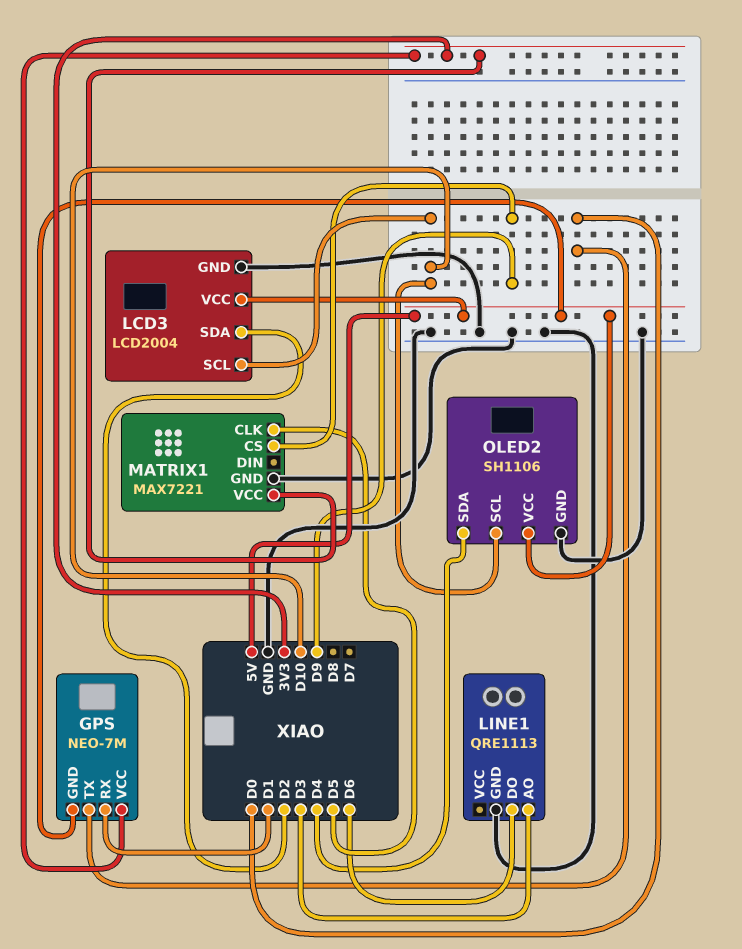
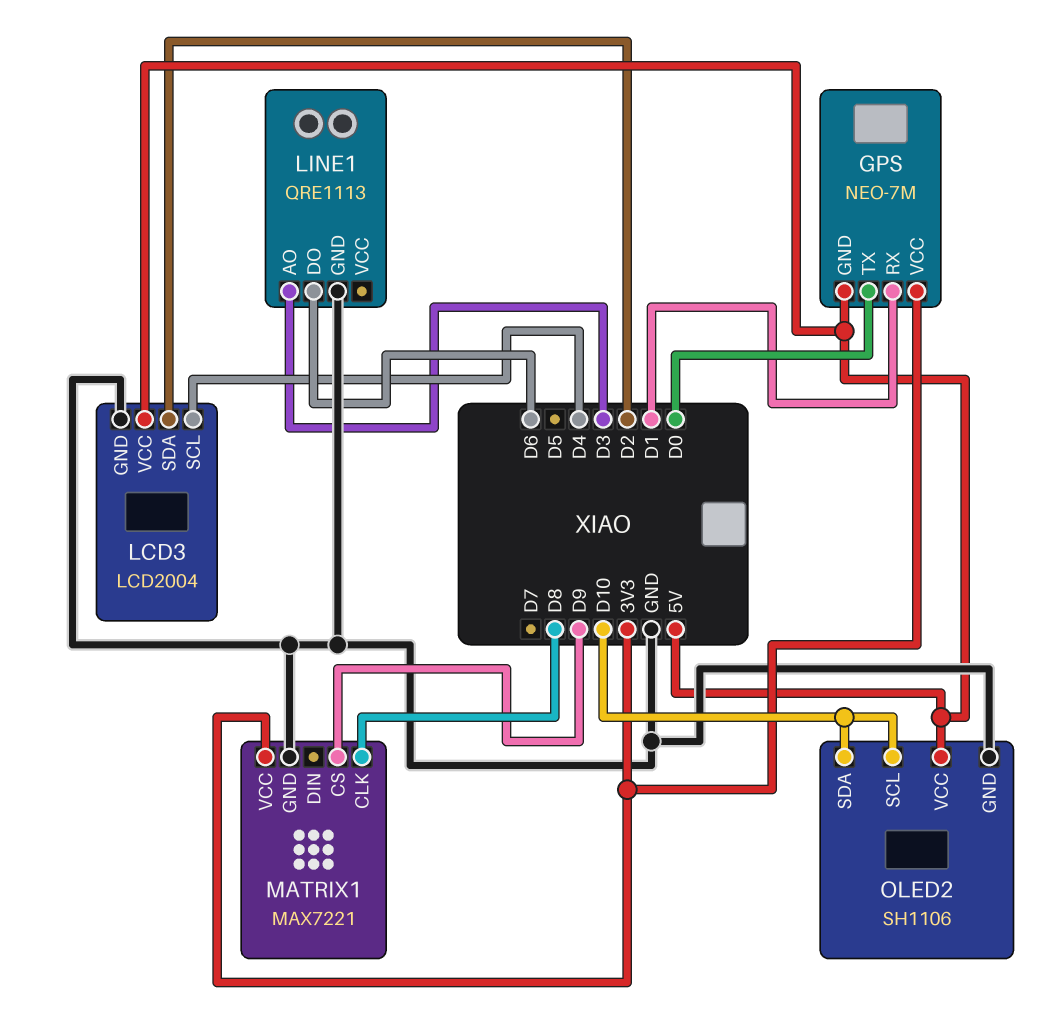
LCD3 pin SCL: D10 -> D4
MATRIX1 pin CLK: D5 -> D8
OLED2 pin SDA: D4 -> D10

